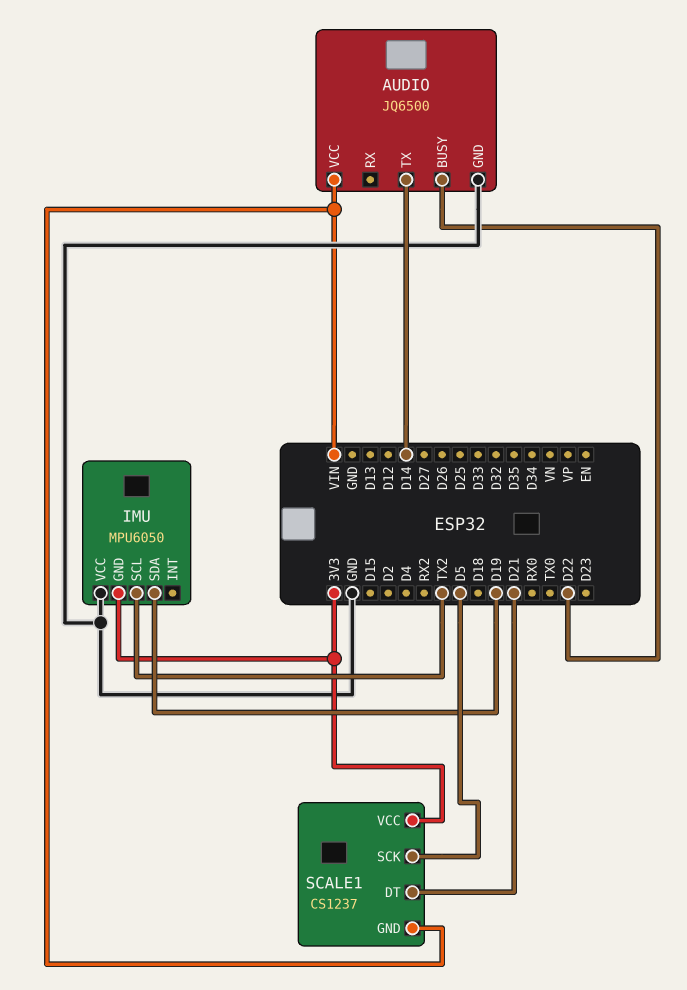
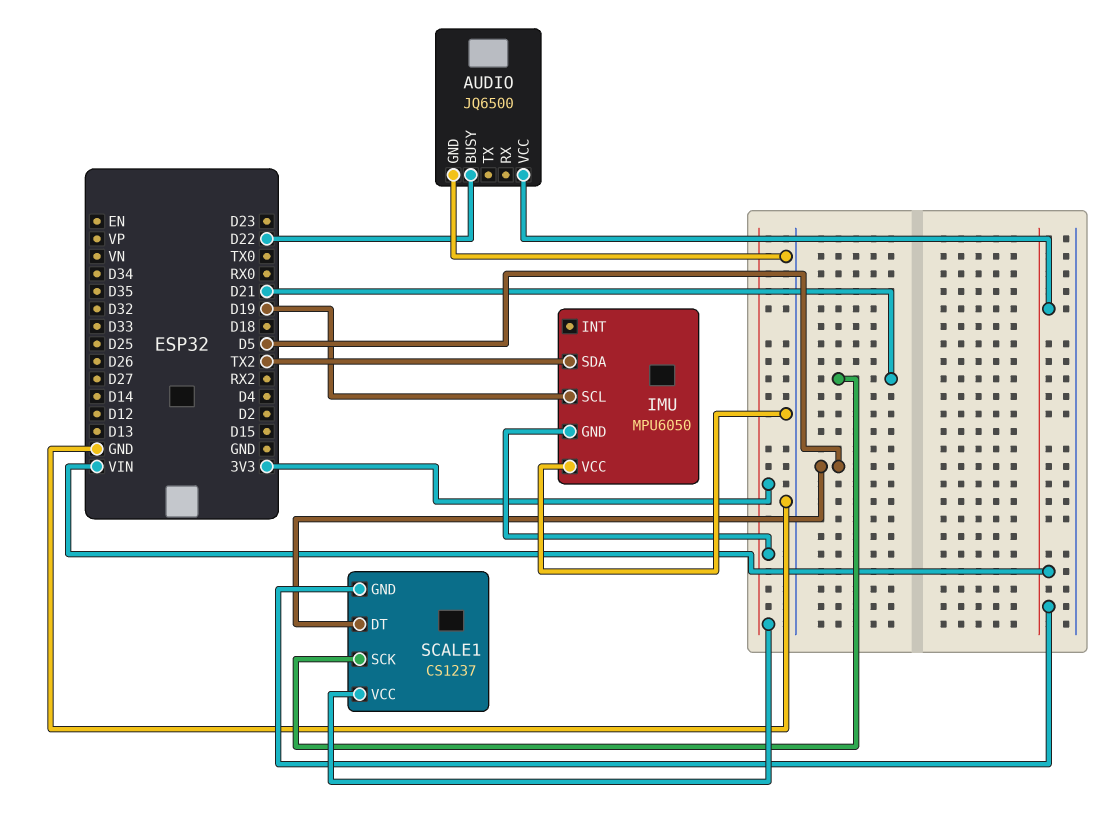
AUDIO pin TX: D14 -> none
IMU pin SCL: TX2 -> D19
IMU pin SDA: D19 -> TX2
SCALE1 pin DT: D21 -> D5
SCALE1 pin SCK: D5 -> D21

